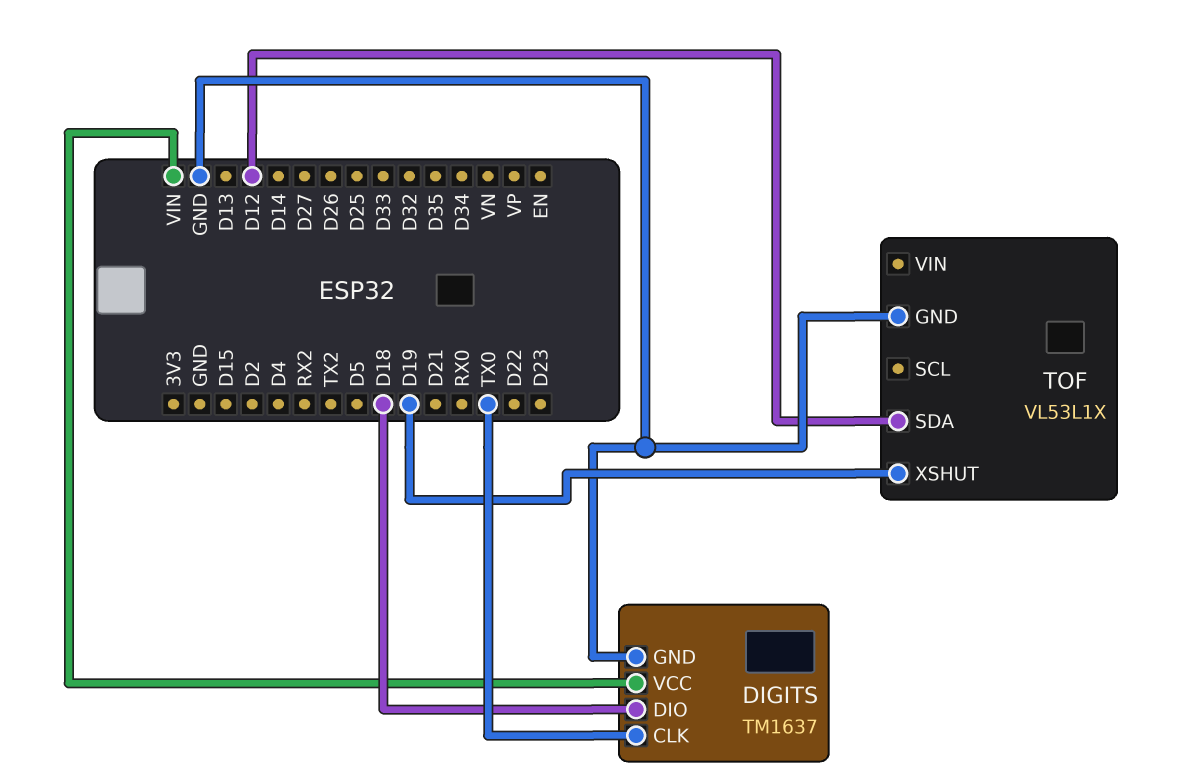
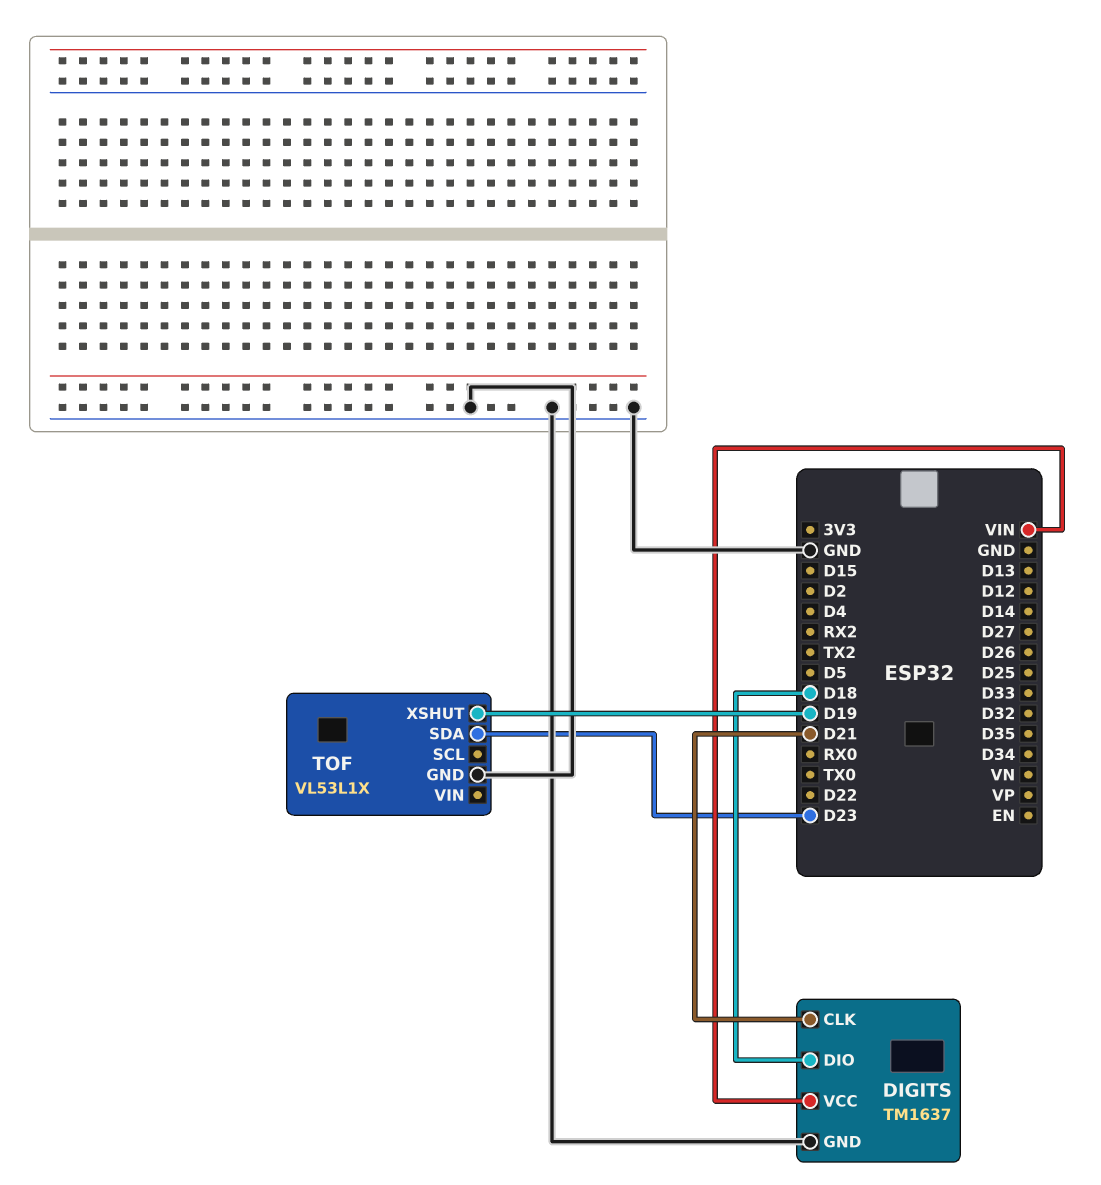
DIGITS pin CLK: TX0 -> D21
TOF pin SDA: D12 -> D23

